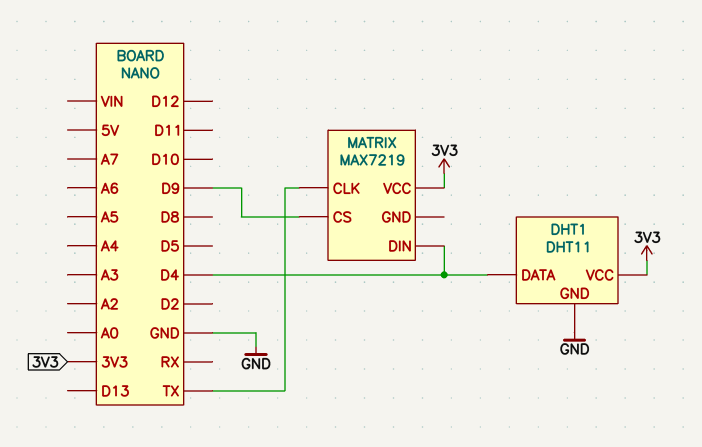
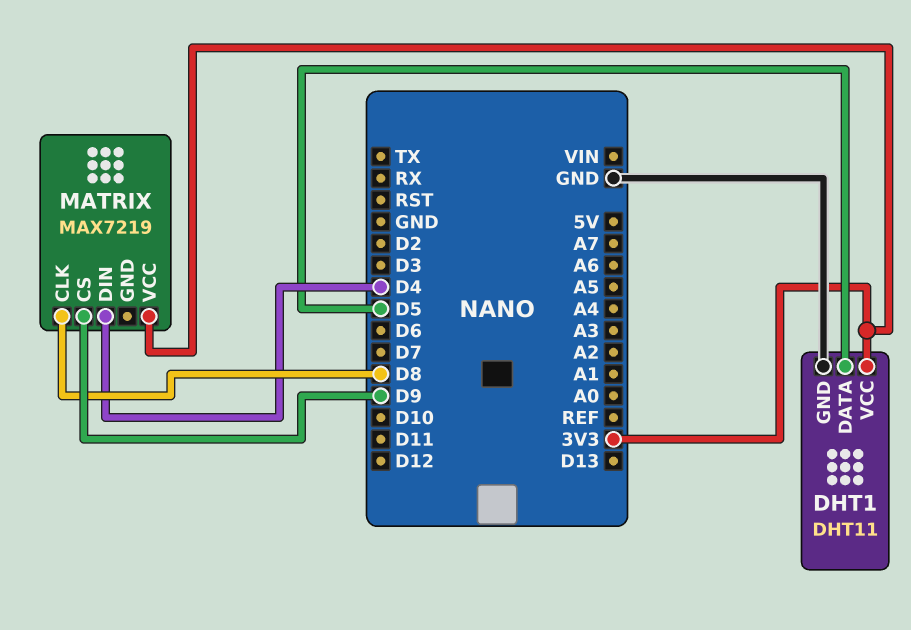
DHT1 pin DATA: D4 -> D5
MATRIX pin CLK: TX -> D8

